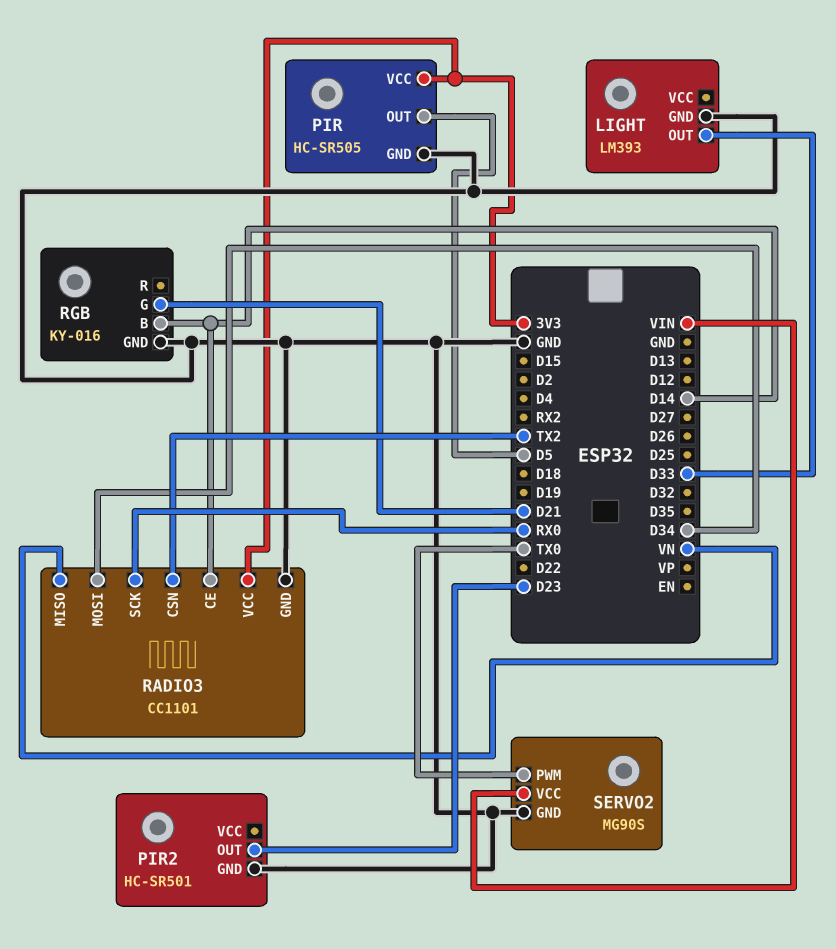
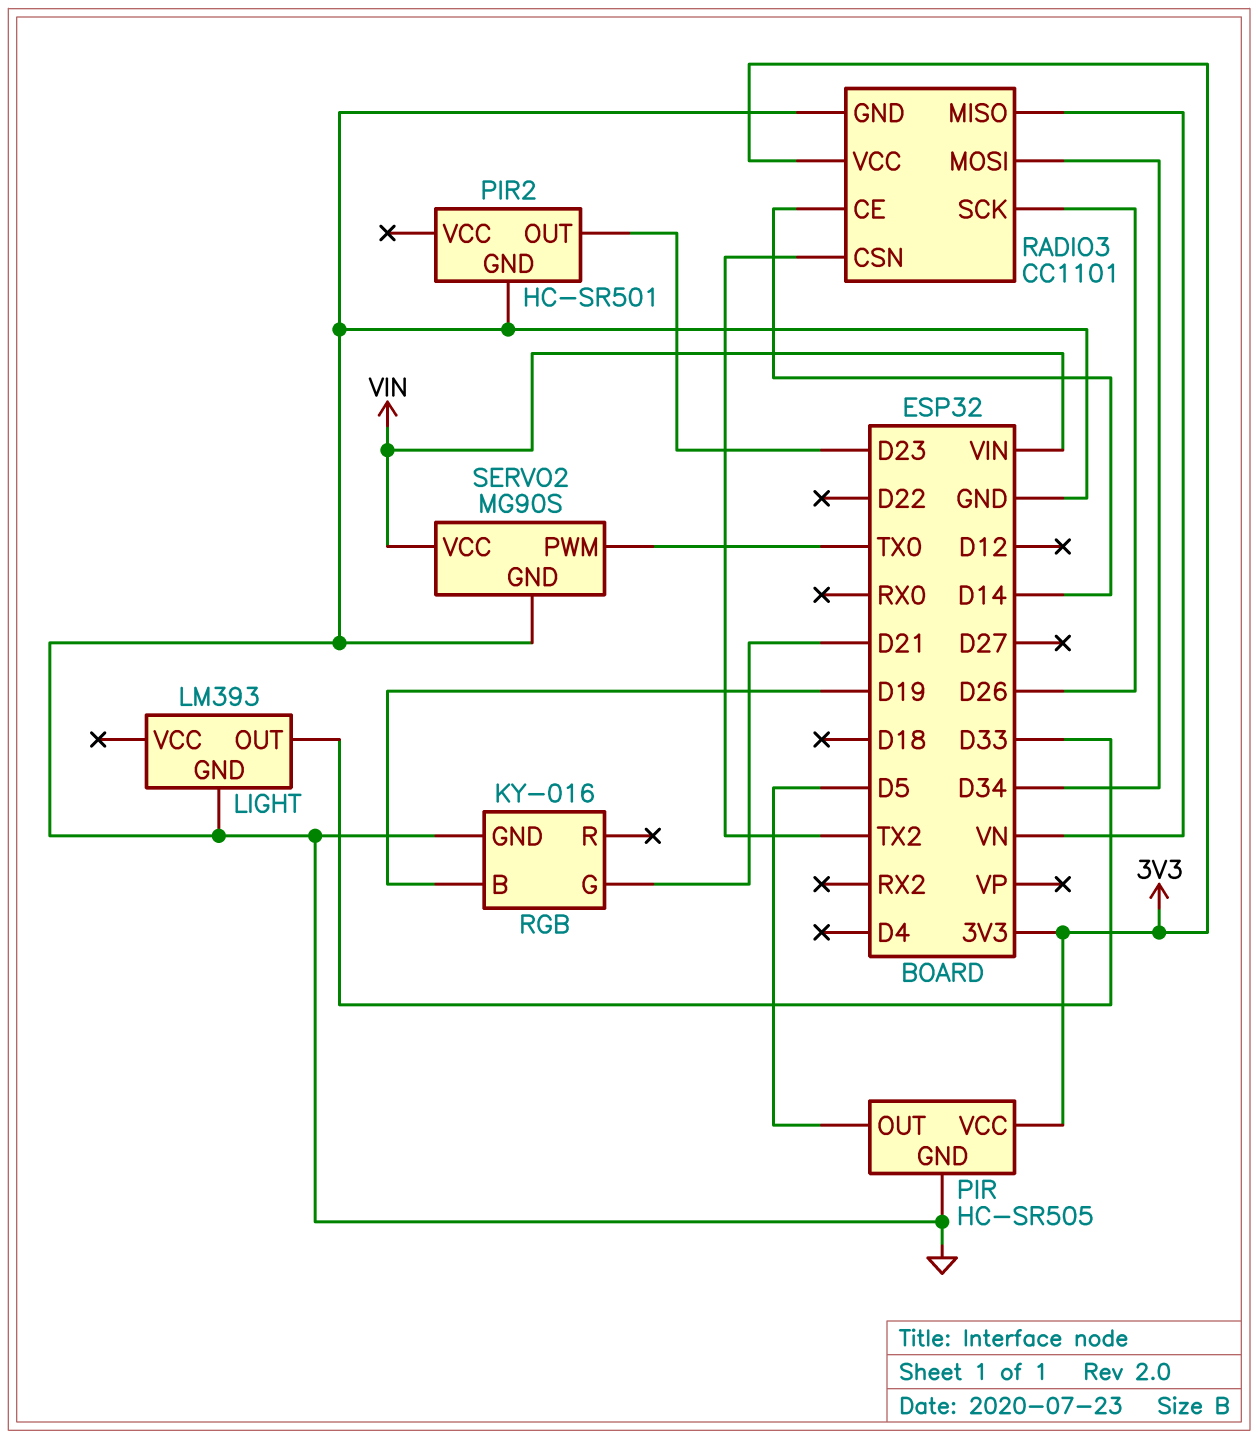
RADIO3 pin SCK: RX0 -> D26
RGB pin B: D14 -> D19

